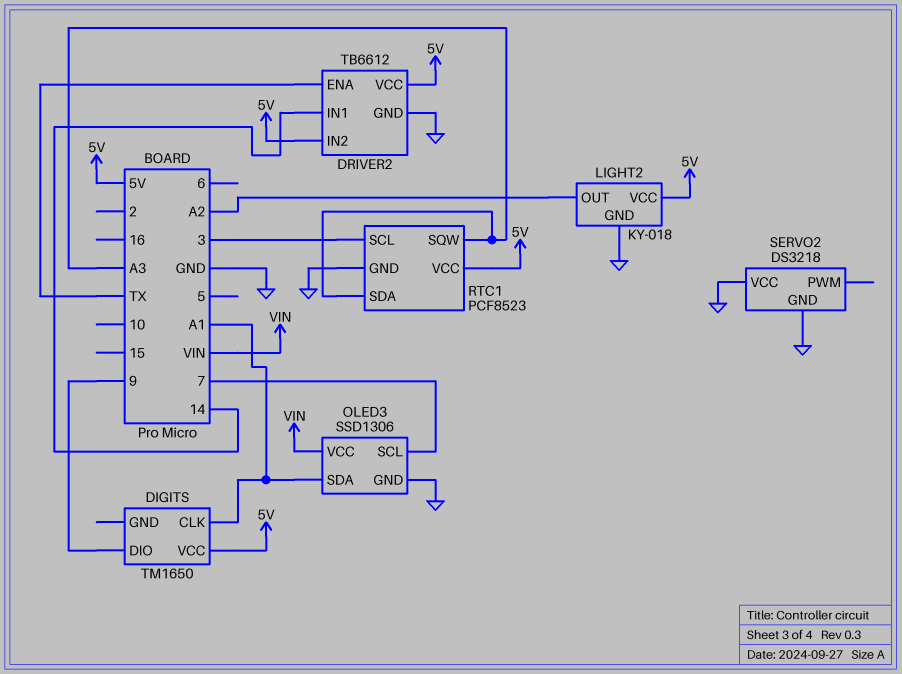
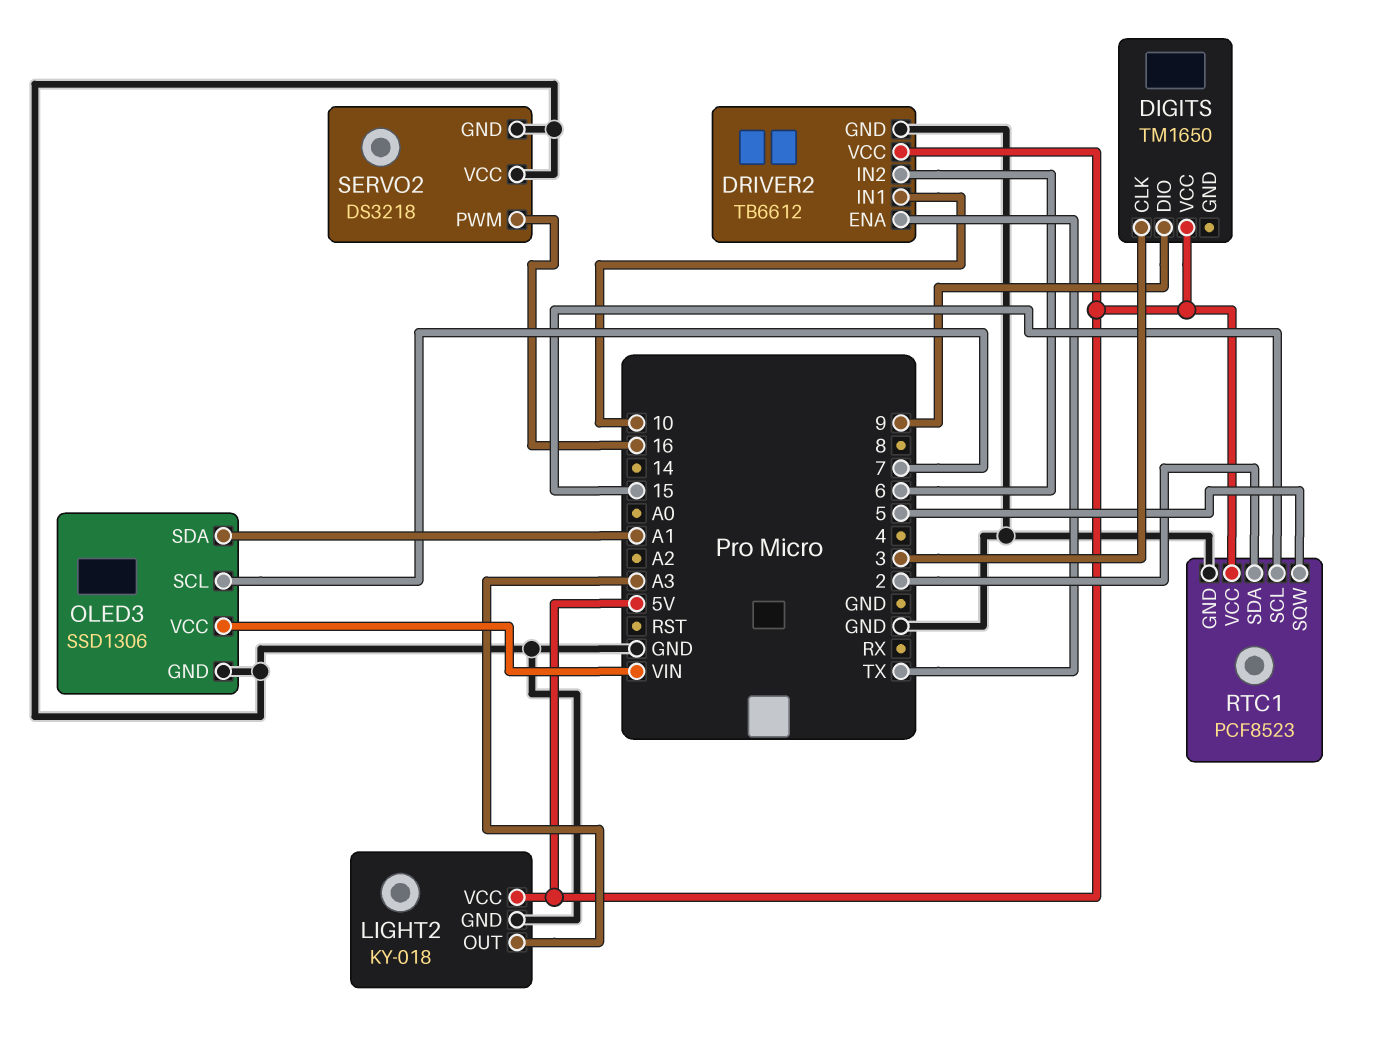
DIGITS pin CLK: A1 -> 3
DRIVER2 pin IN1: 14 -> 10
DRIVER2 pin IN2: 5V -> 6
LIGHT2 pin OUT: A2 -> A3
RTC1 pin SCL: 3 -> 15
RTC1 pin SDA: A3 -> 2
RTC1 pin SQW: A3 -> 5
SERVO2 pin PWM: none -> 16

